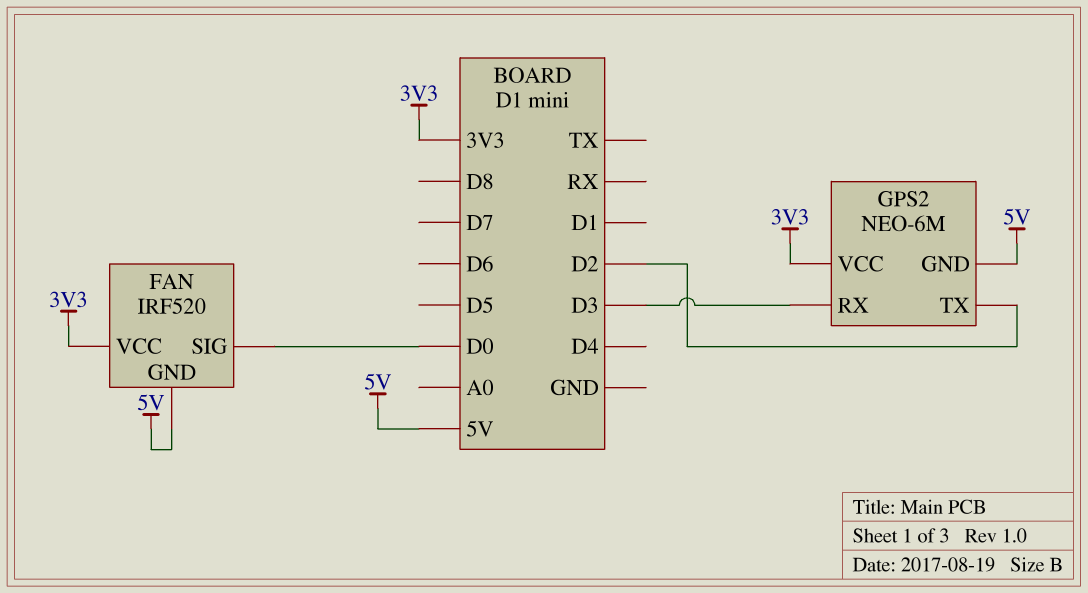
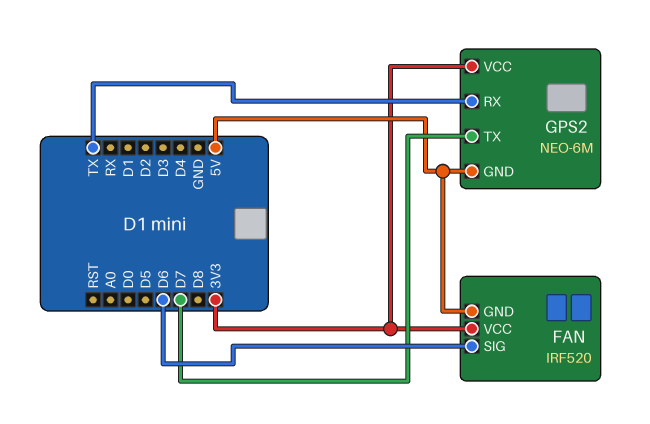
FAN pin SIG: D0 -> D6
GPS2 pin RX: D3 -> TX
GPS2 pin TX: D2 -> D7

